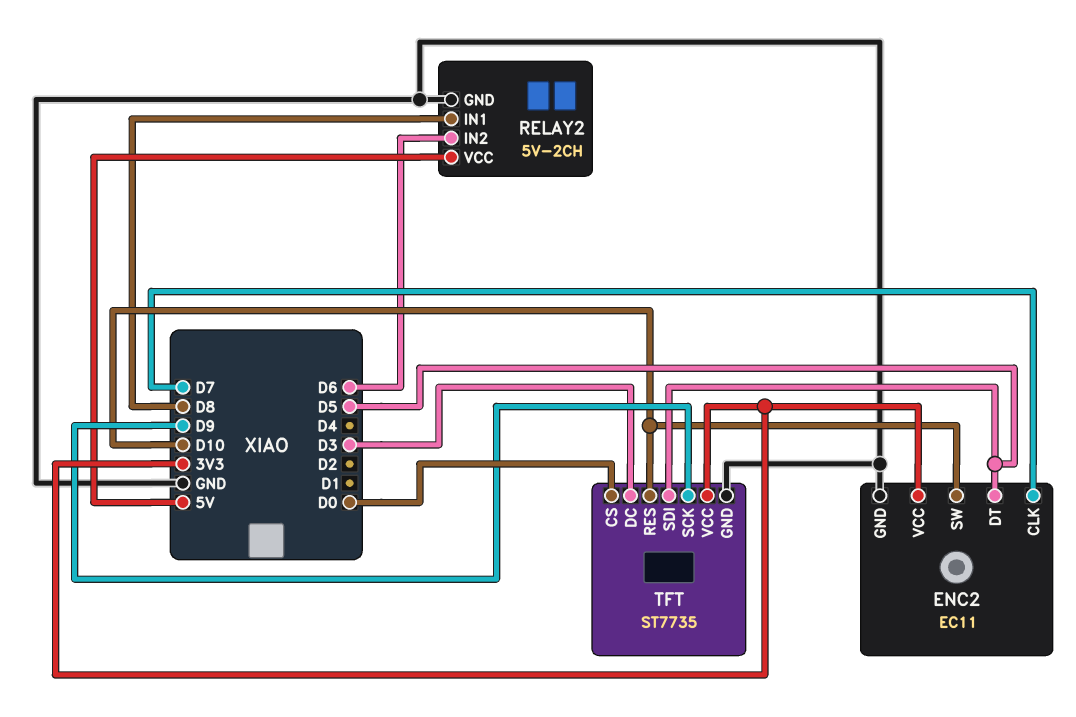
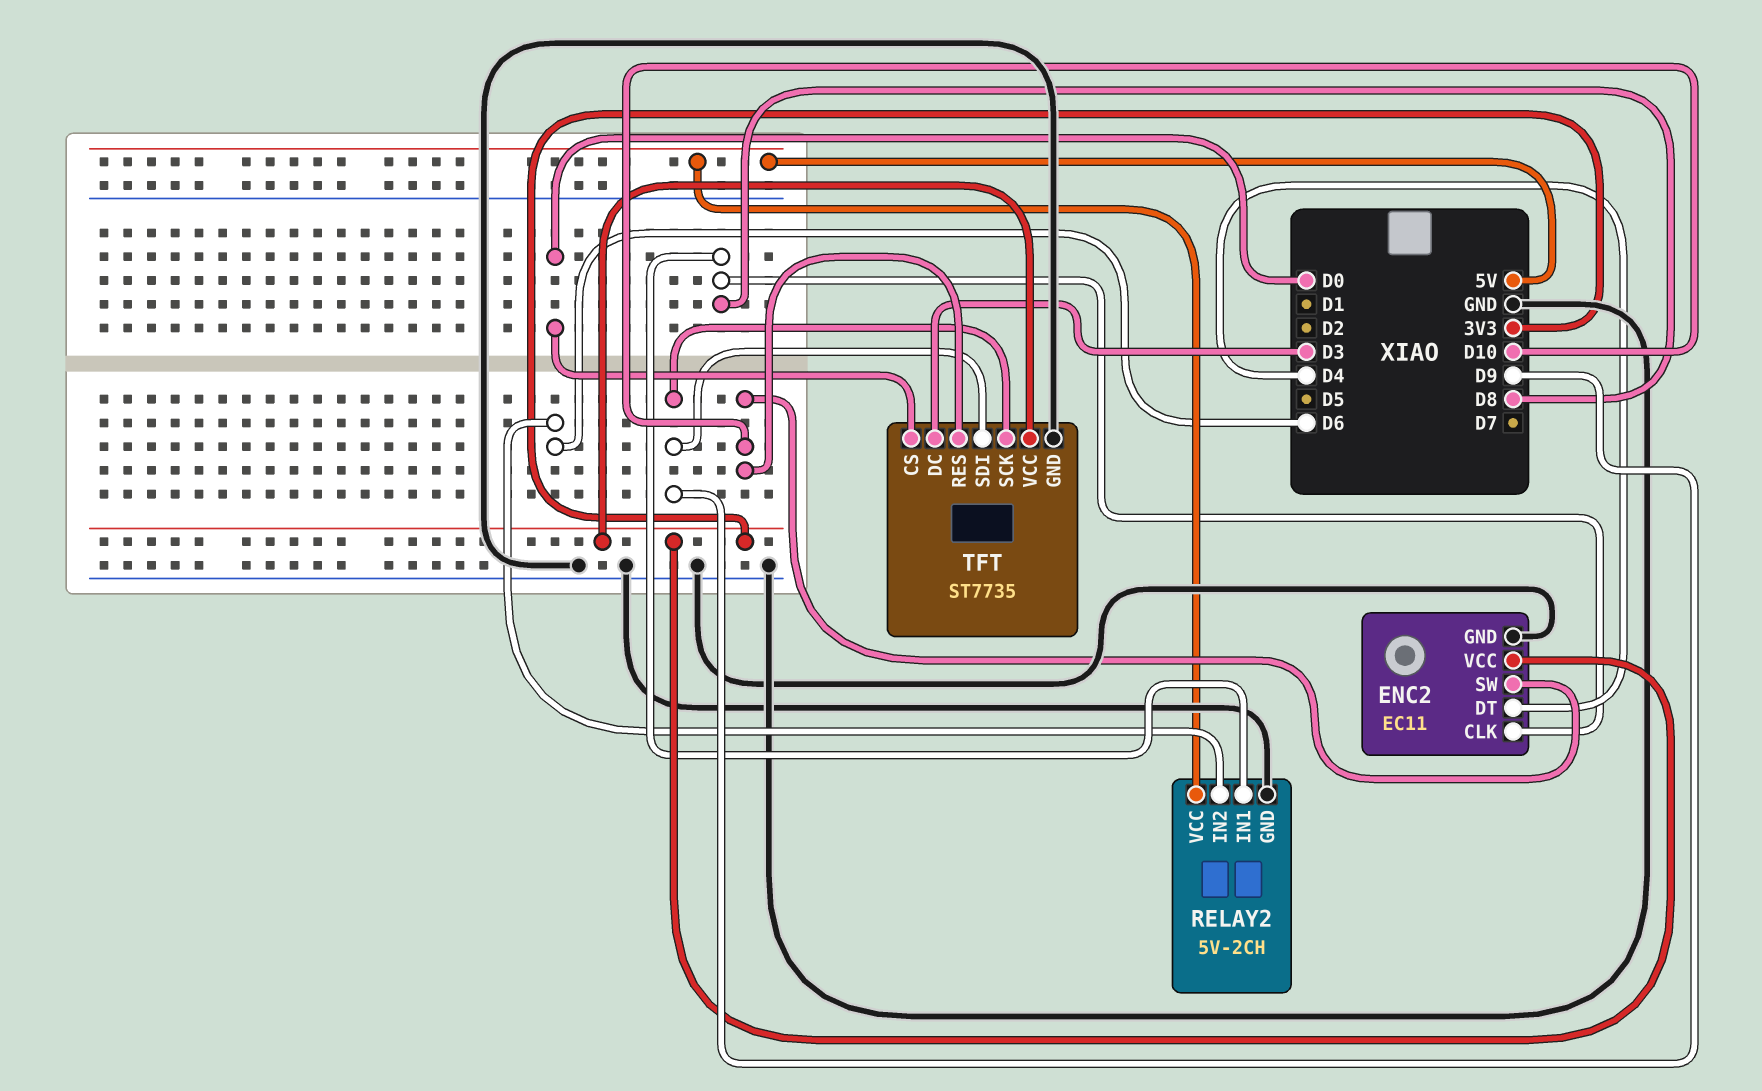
ENC2 pin CLK: D7 -> D8
ENC2 pin DT: D5 -> D4
TFT pin SDI: D5 -> D9

